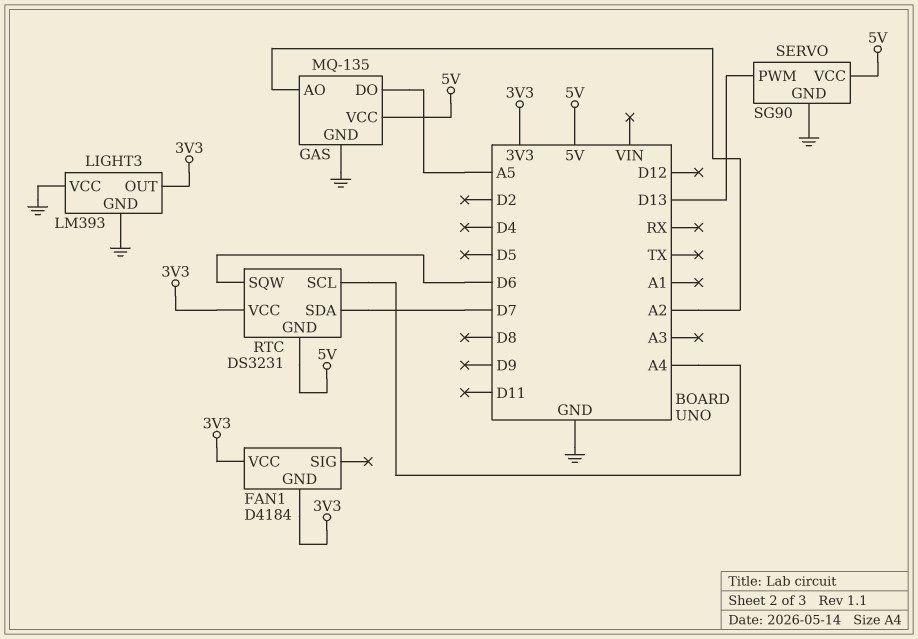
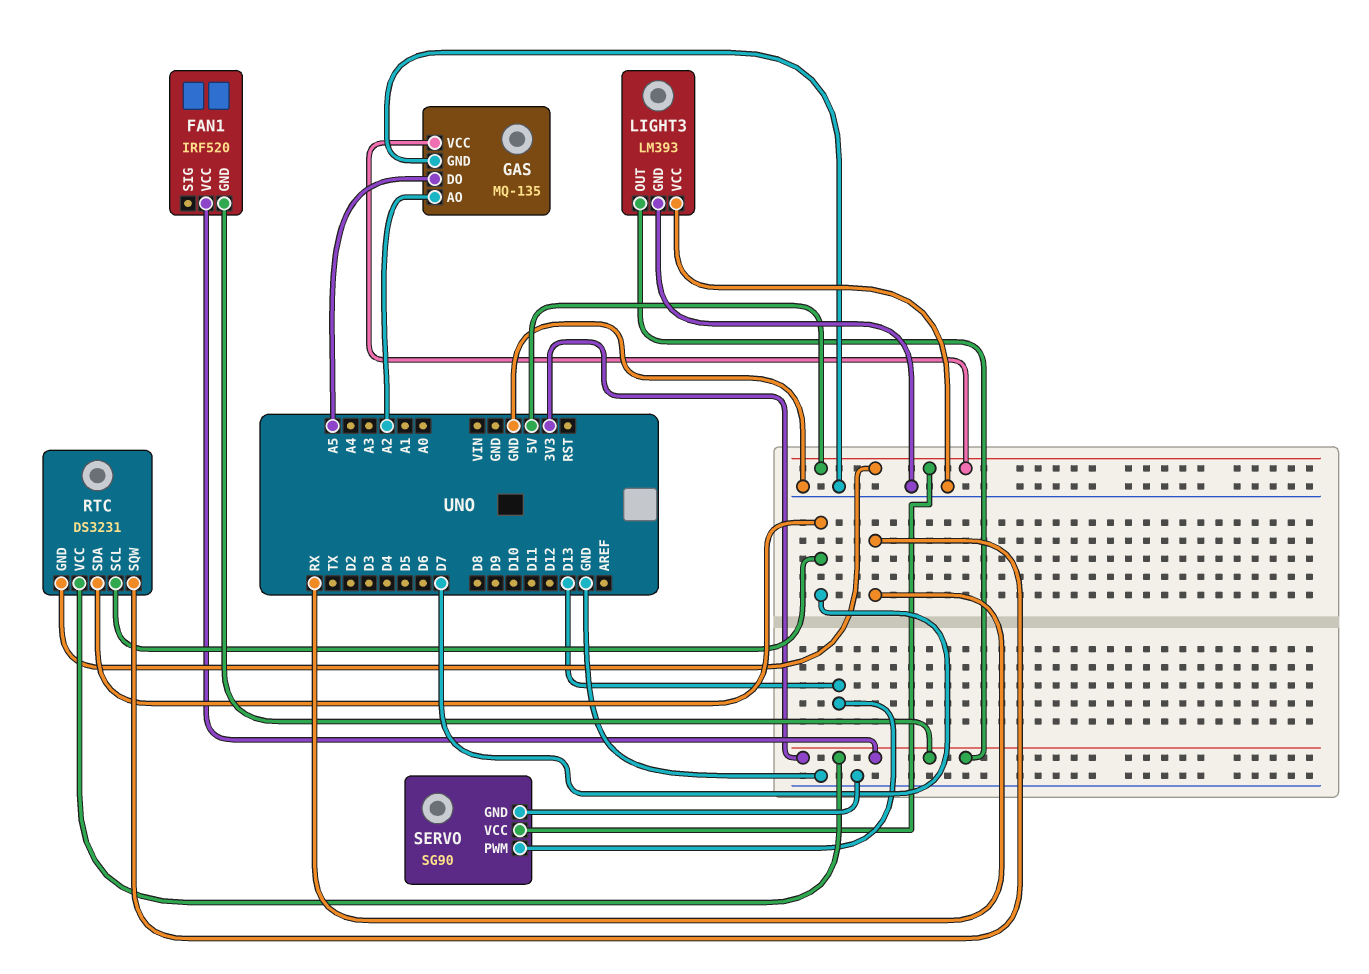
FAN1: D4184 -> IRF520
RTC pin SCL: A4 -> D7
RTC pin SQW: D6 -> RX

